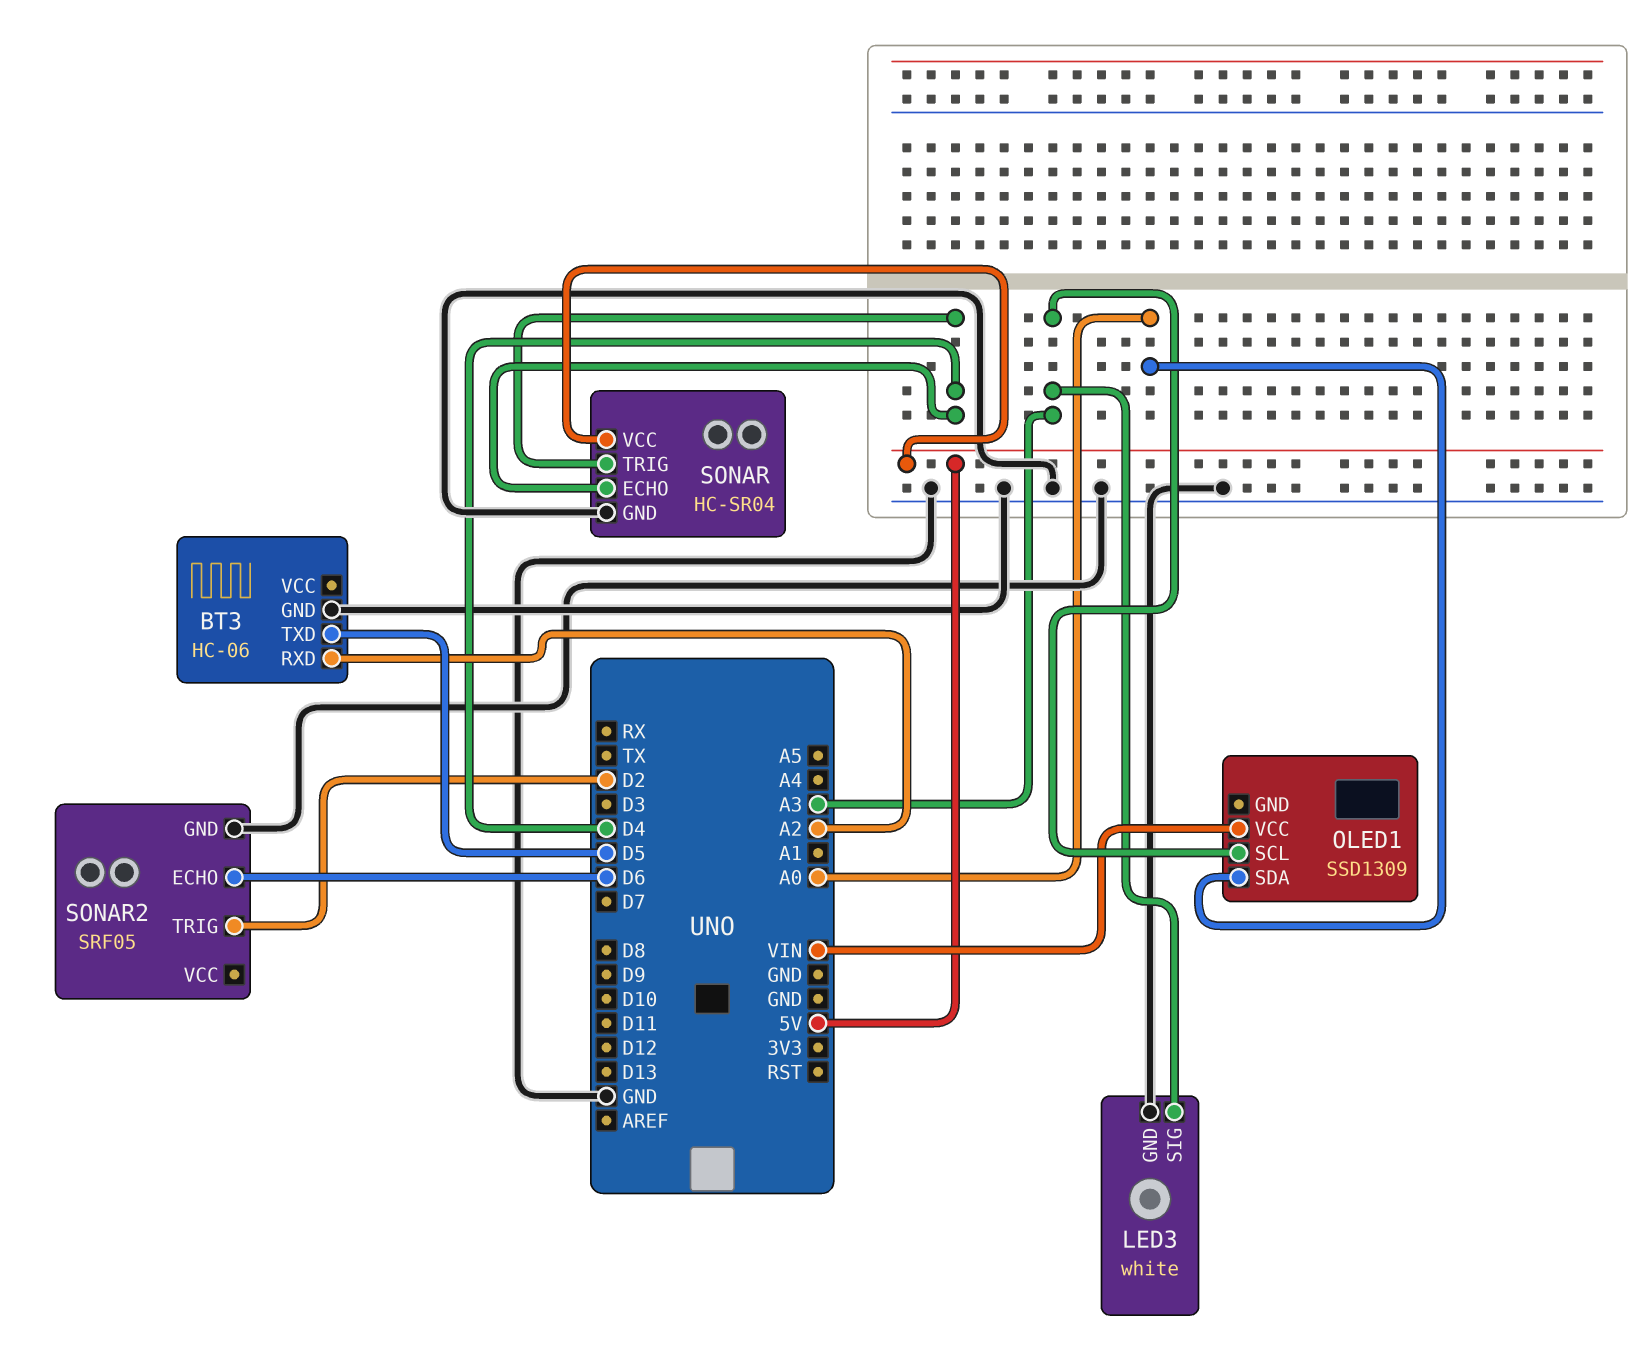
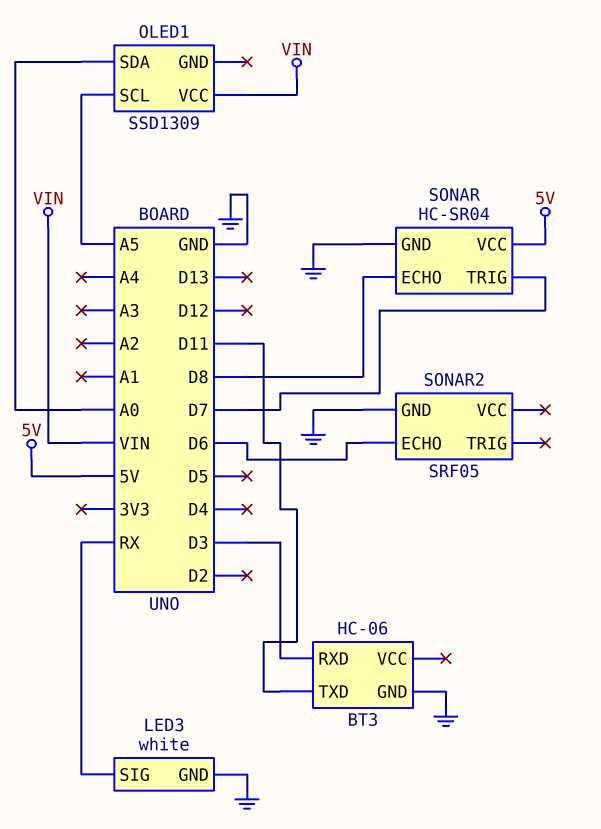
BT3 pin RXD: A2 -> D3
BT3 pin TXD: D5 -> D11
LED3 pin SIG: A3 -> RX
OLED1 pin SCL: A3 -> A5
SONAR pin ECHO: D4 -> D8
SONAR pin TRIG: D4 -> D7
SONAR2 pin TRIG: D2 -> none

